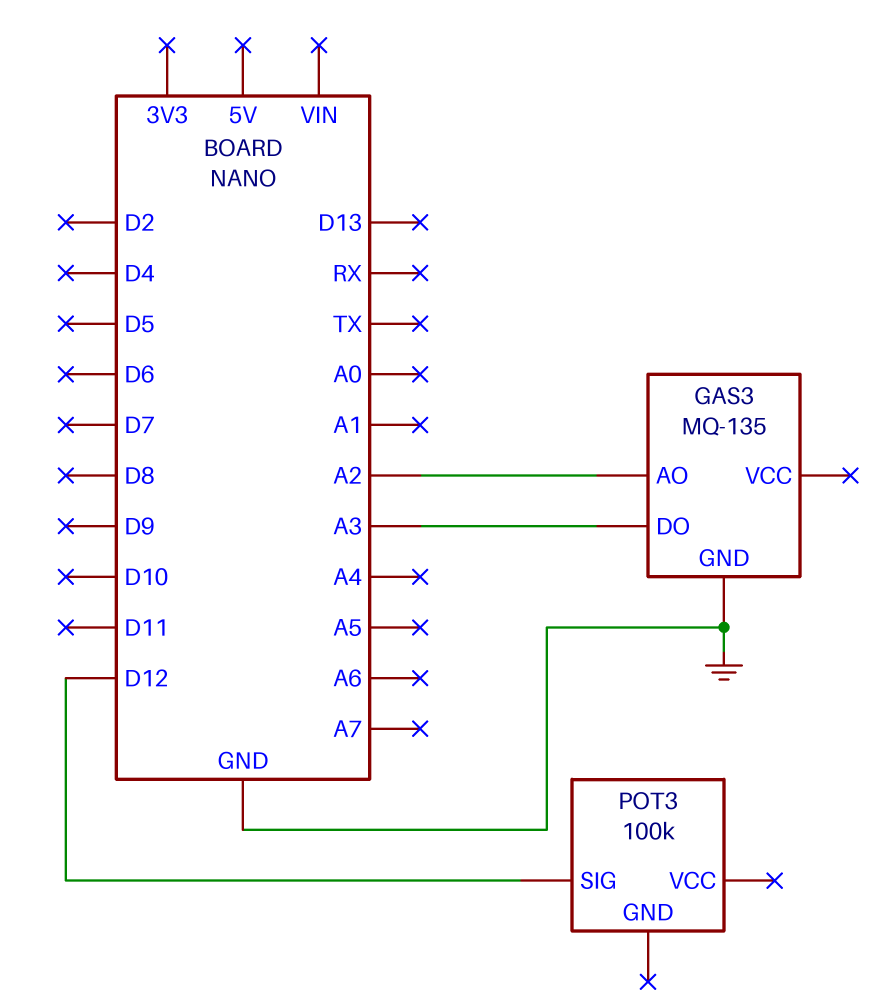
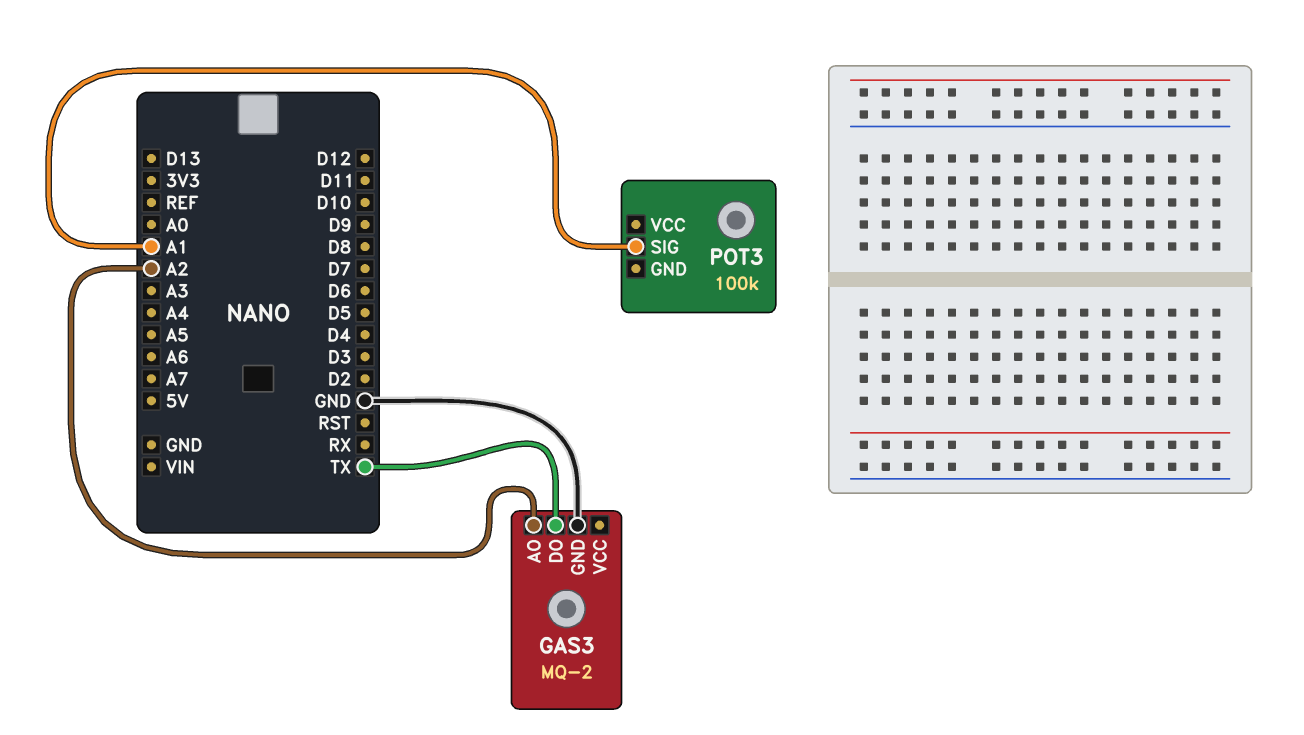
GAS3: MQ-135 -> MQ-2
GAS3 pin DO: A3 -> TX
POT3 pin SIG: D12 -> A1

